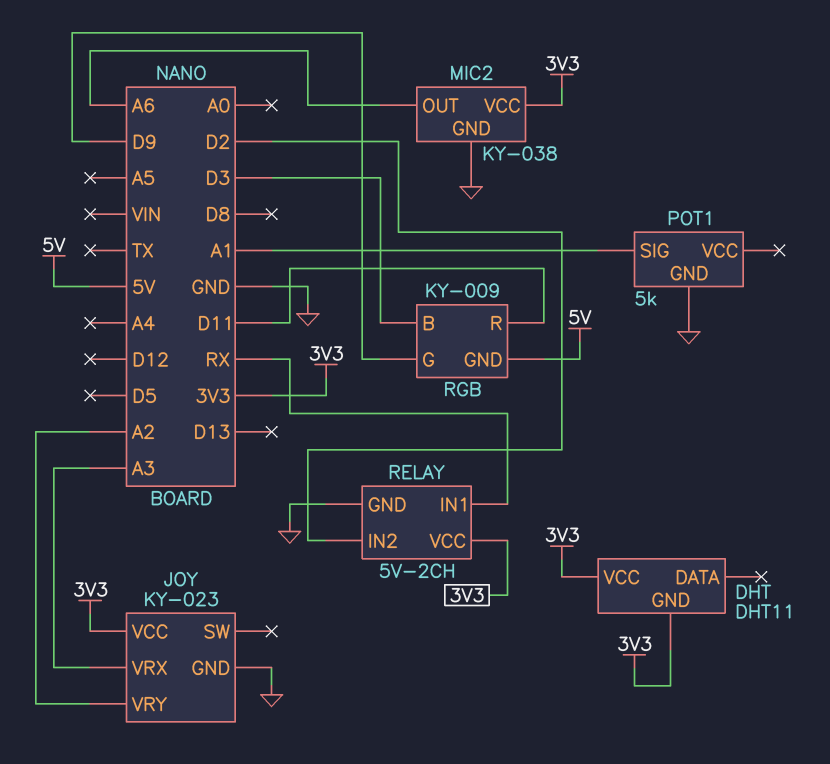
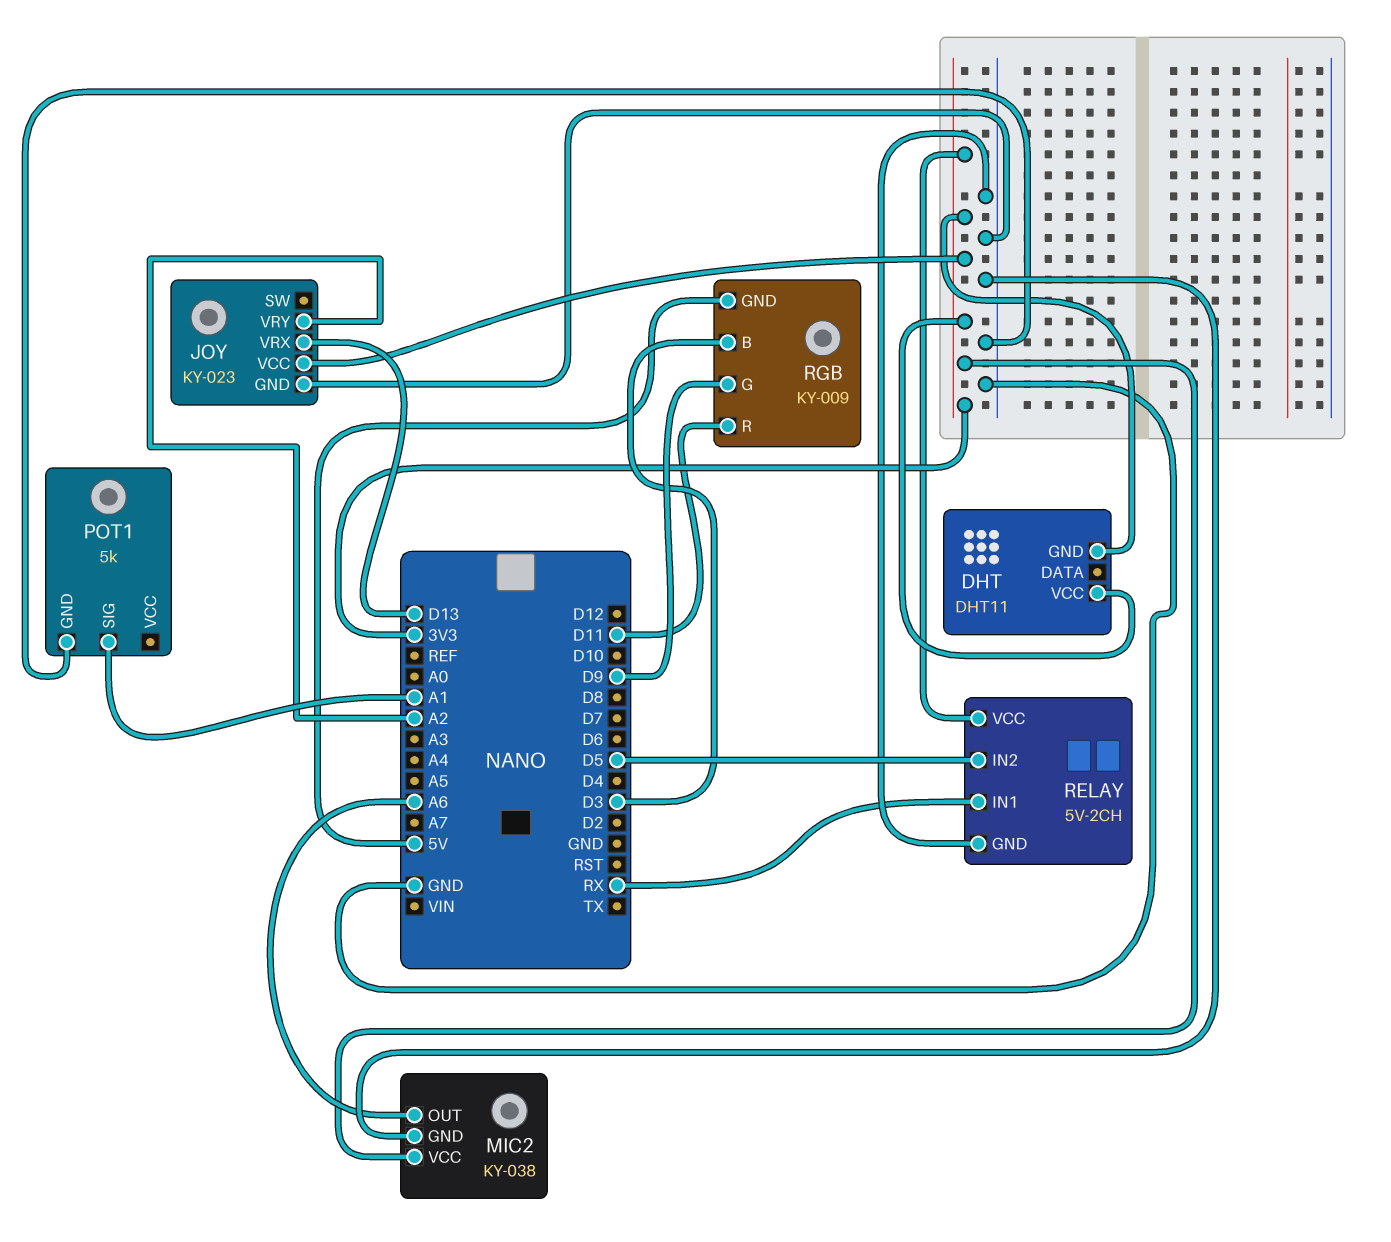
JOY pin VRX: A3 -> D13
RELAY pin IN2: D2 -> D5

